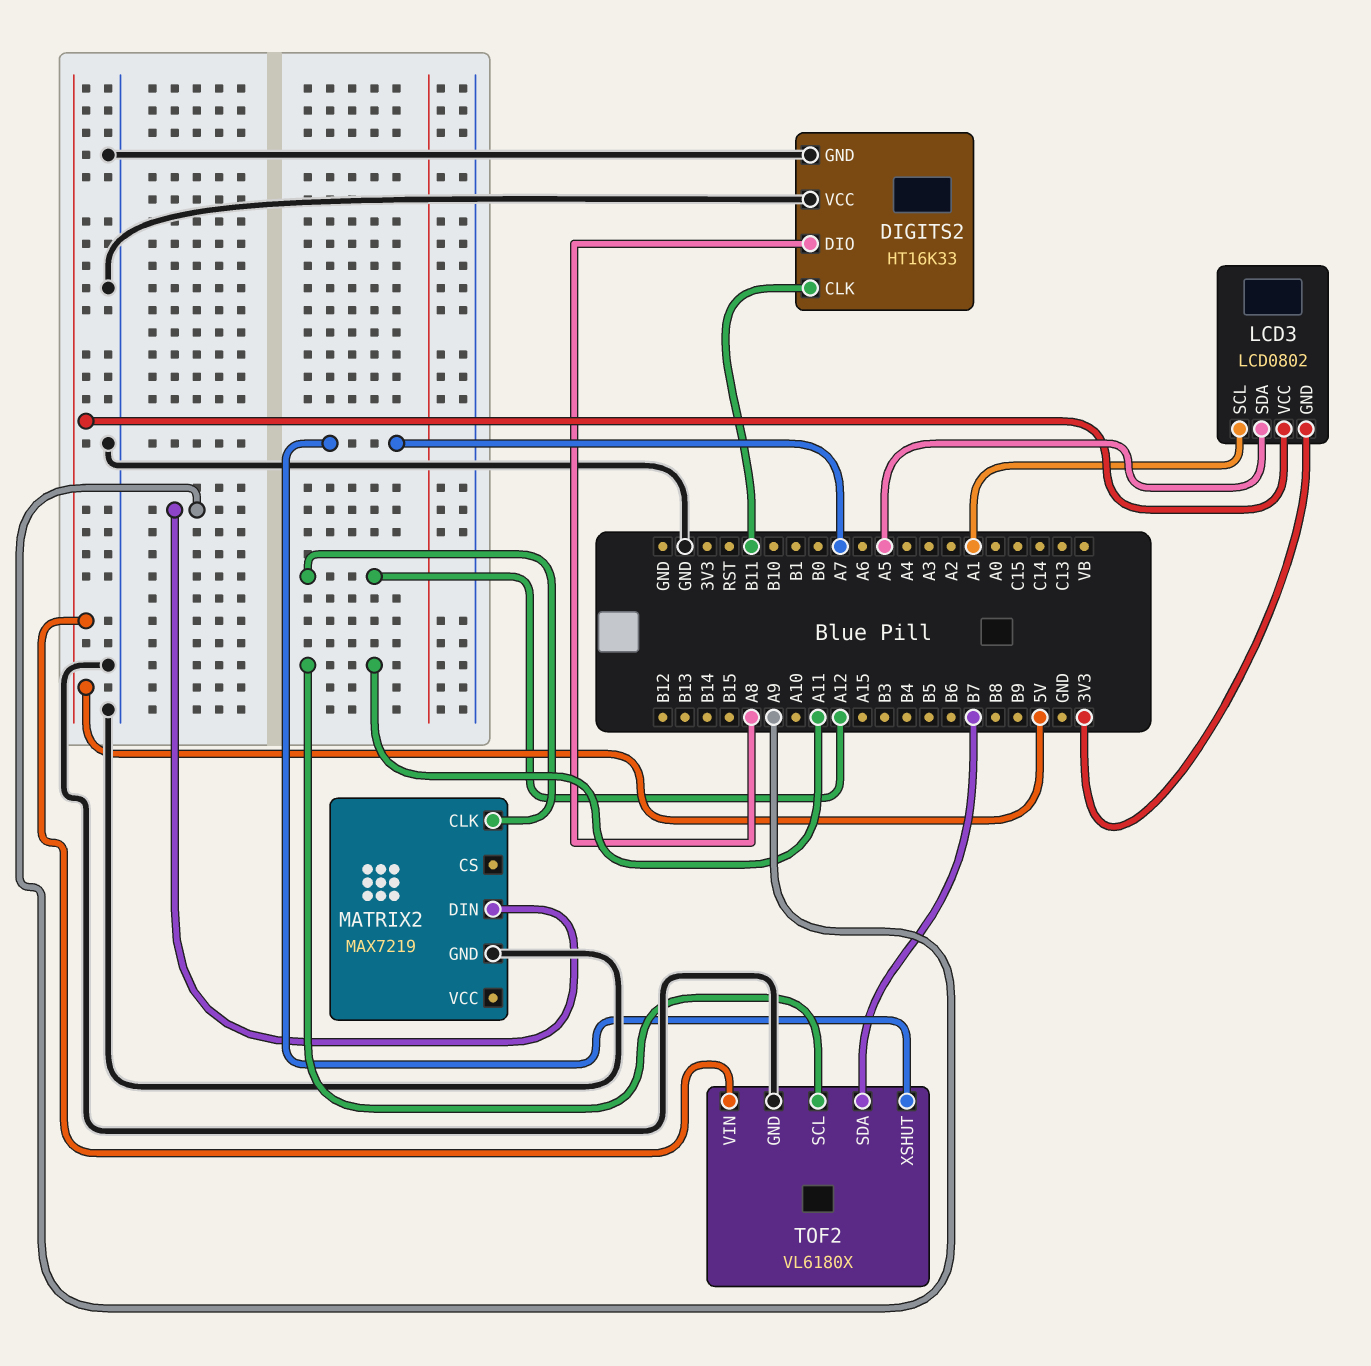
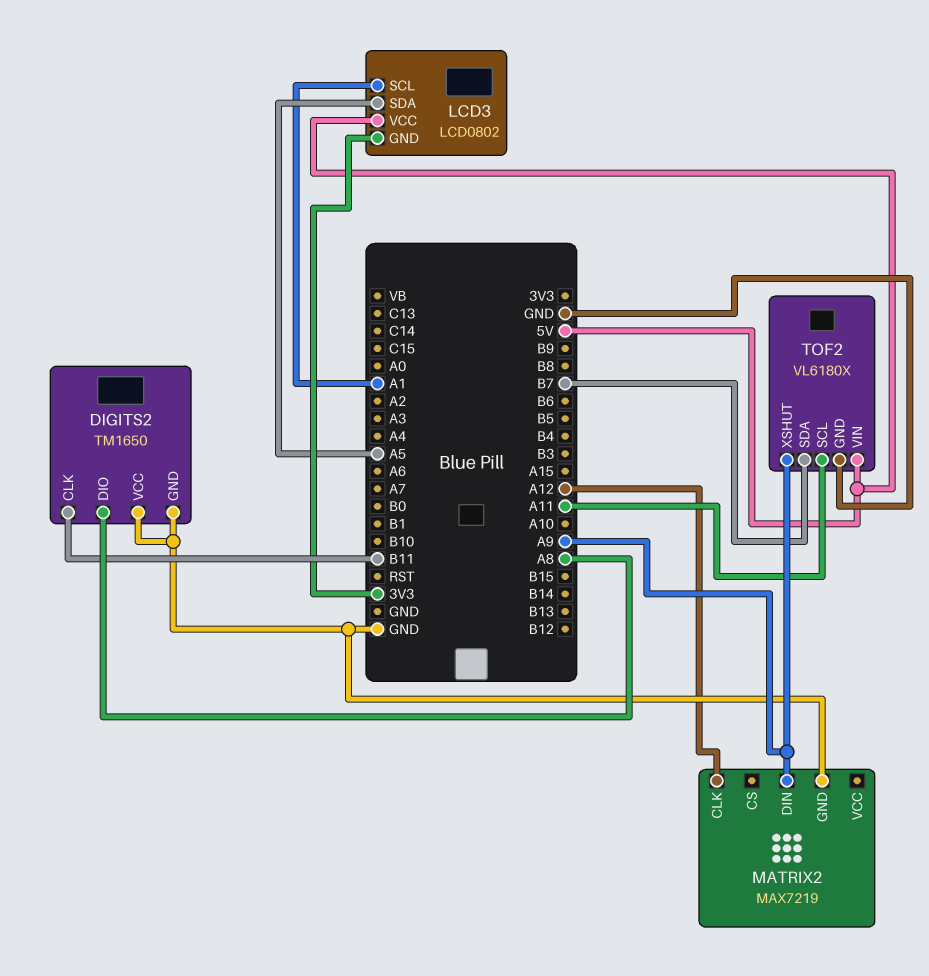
DIGITS2: HT16K33 -> TM1650
TOF2 pin XSHUT: A7 -> A9

